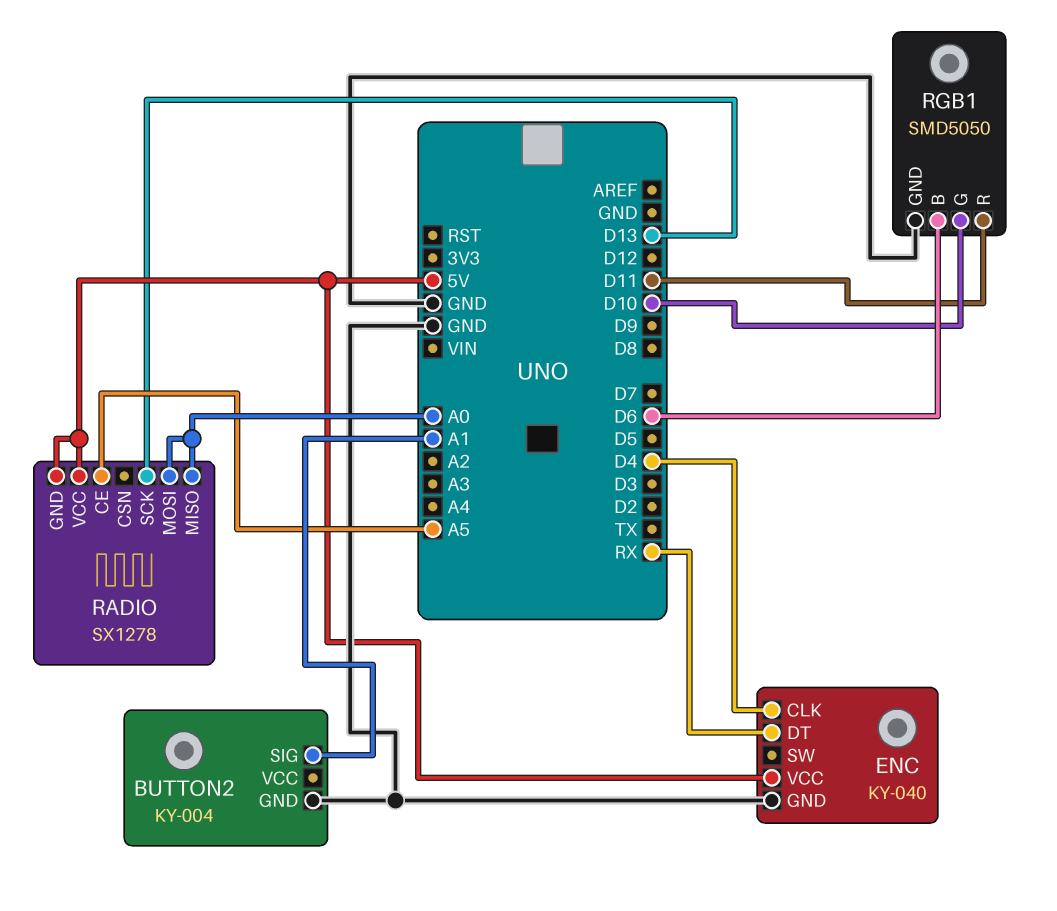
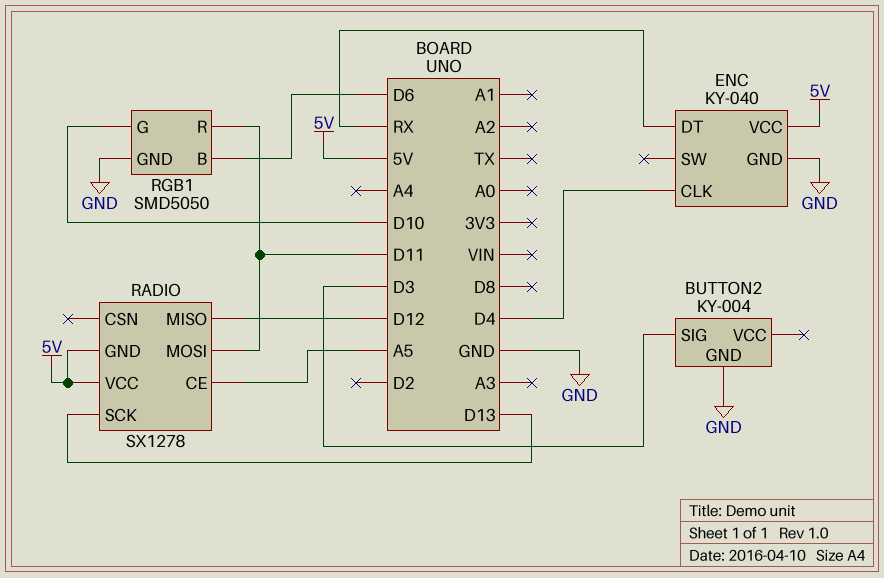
BUTTON2 pin SIG: A1 -> D3
RADIO pin MISO: A0 -> D12
RADIO pin MOSI: A0 -> D11

